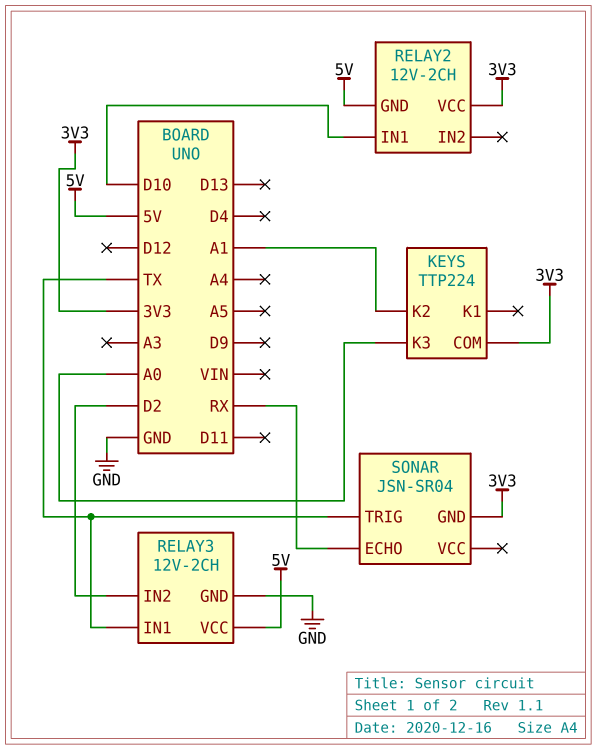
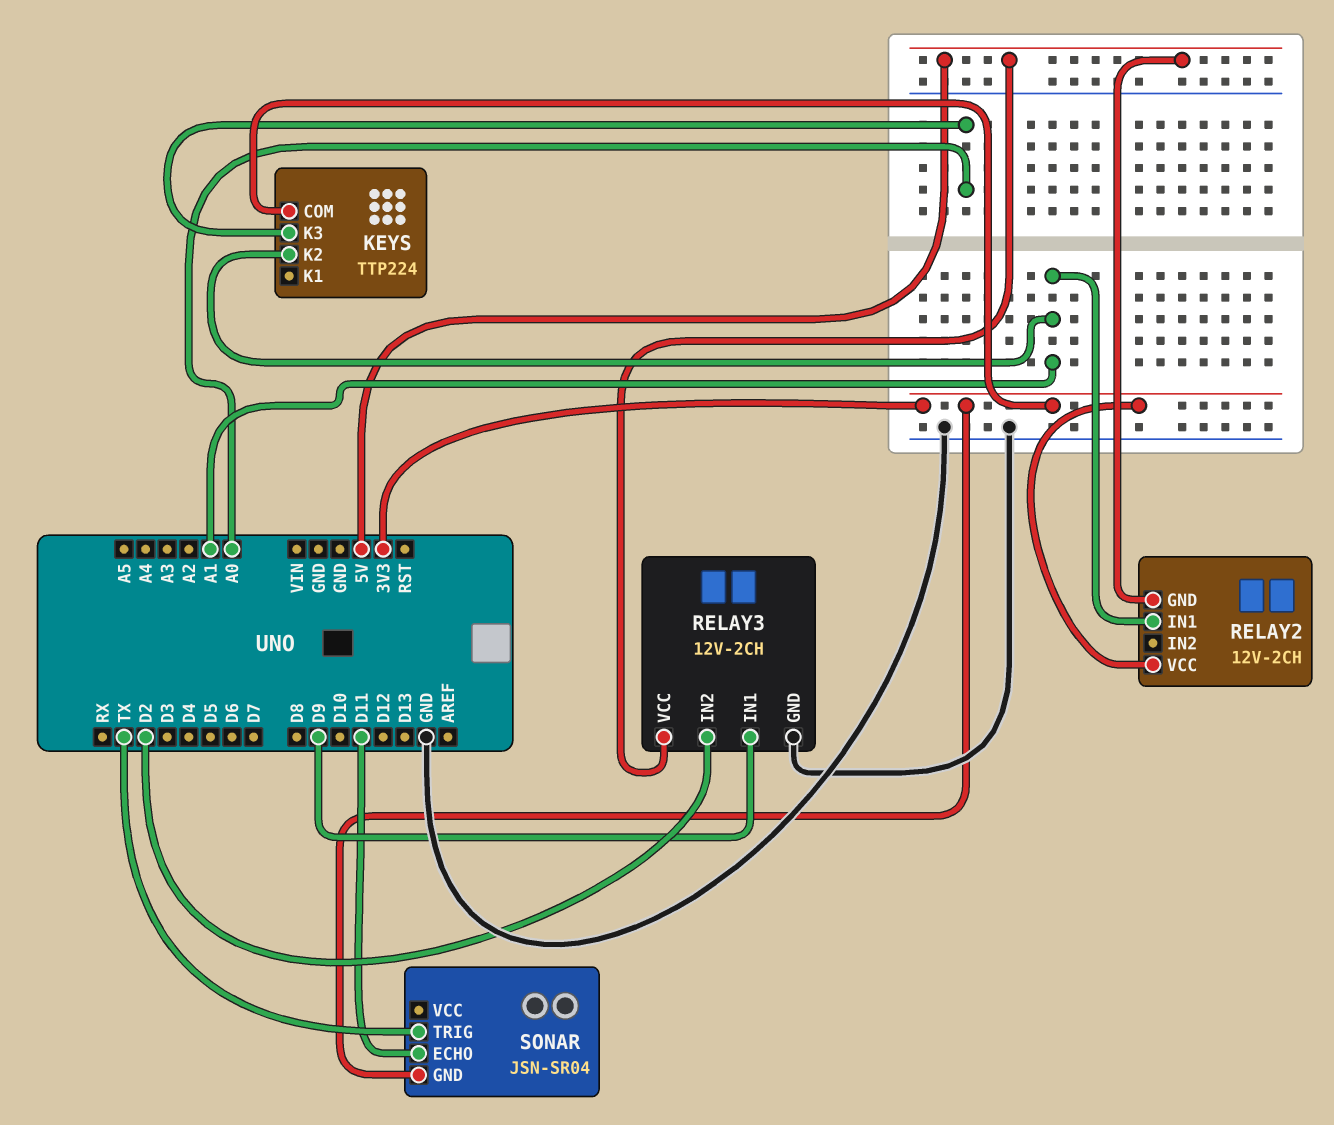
RELAY2 pin IN1: D10 -> A1
RELAY3 pin IN1: TX -> D9
SONAR pin ECHO: RX -> D11

